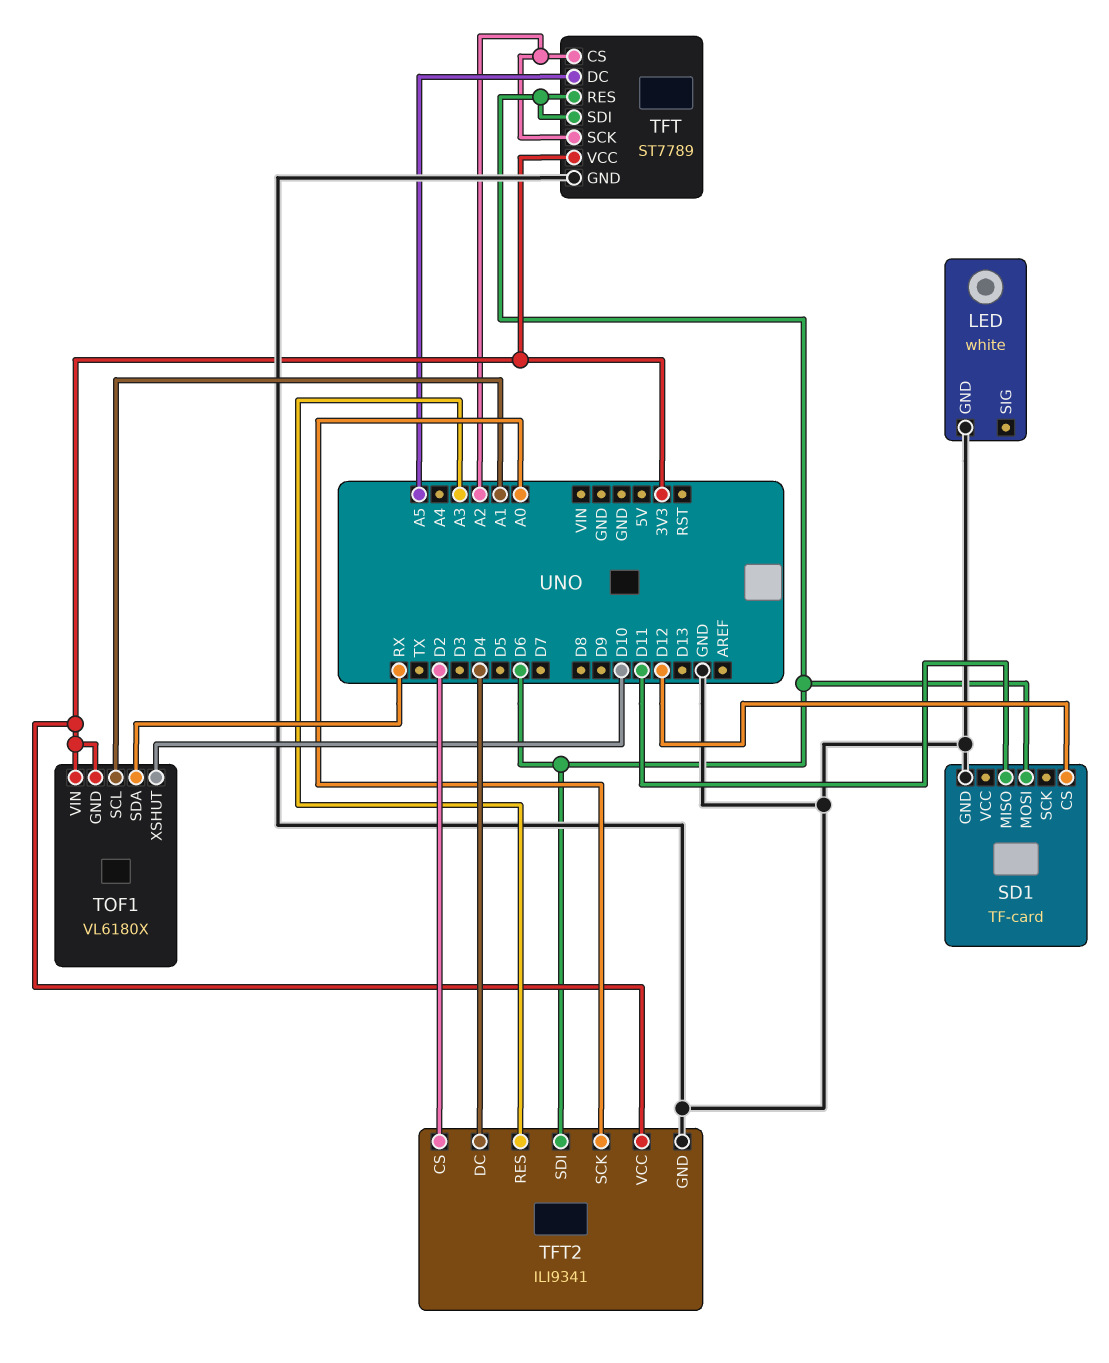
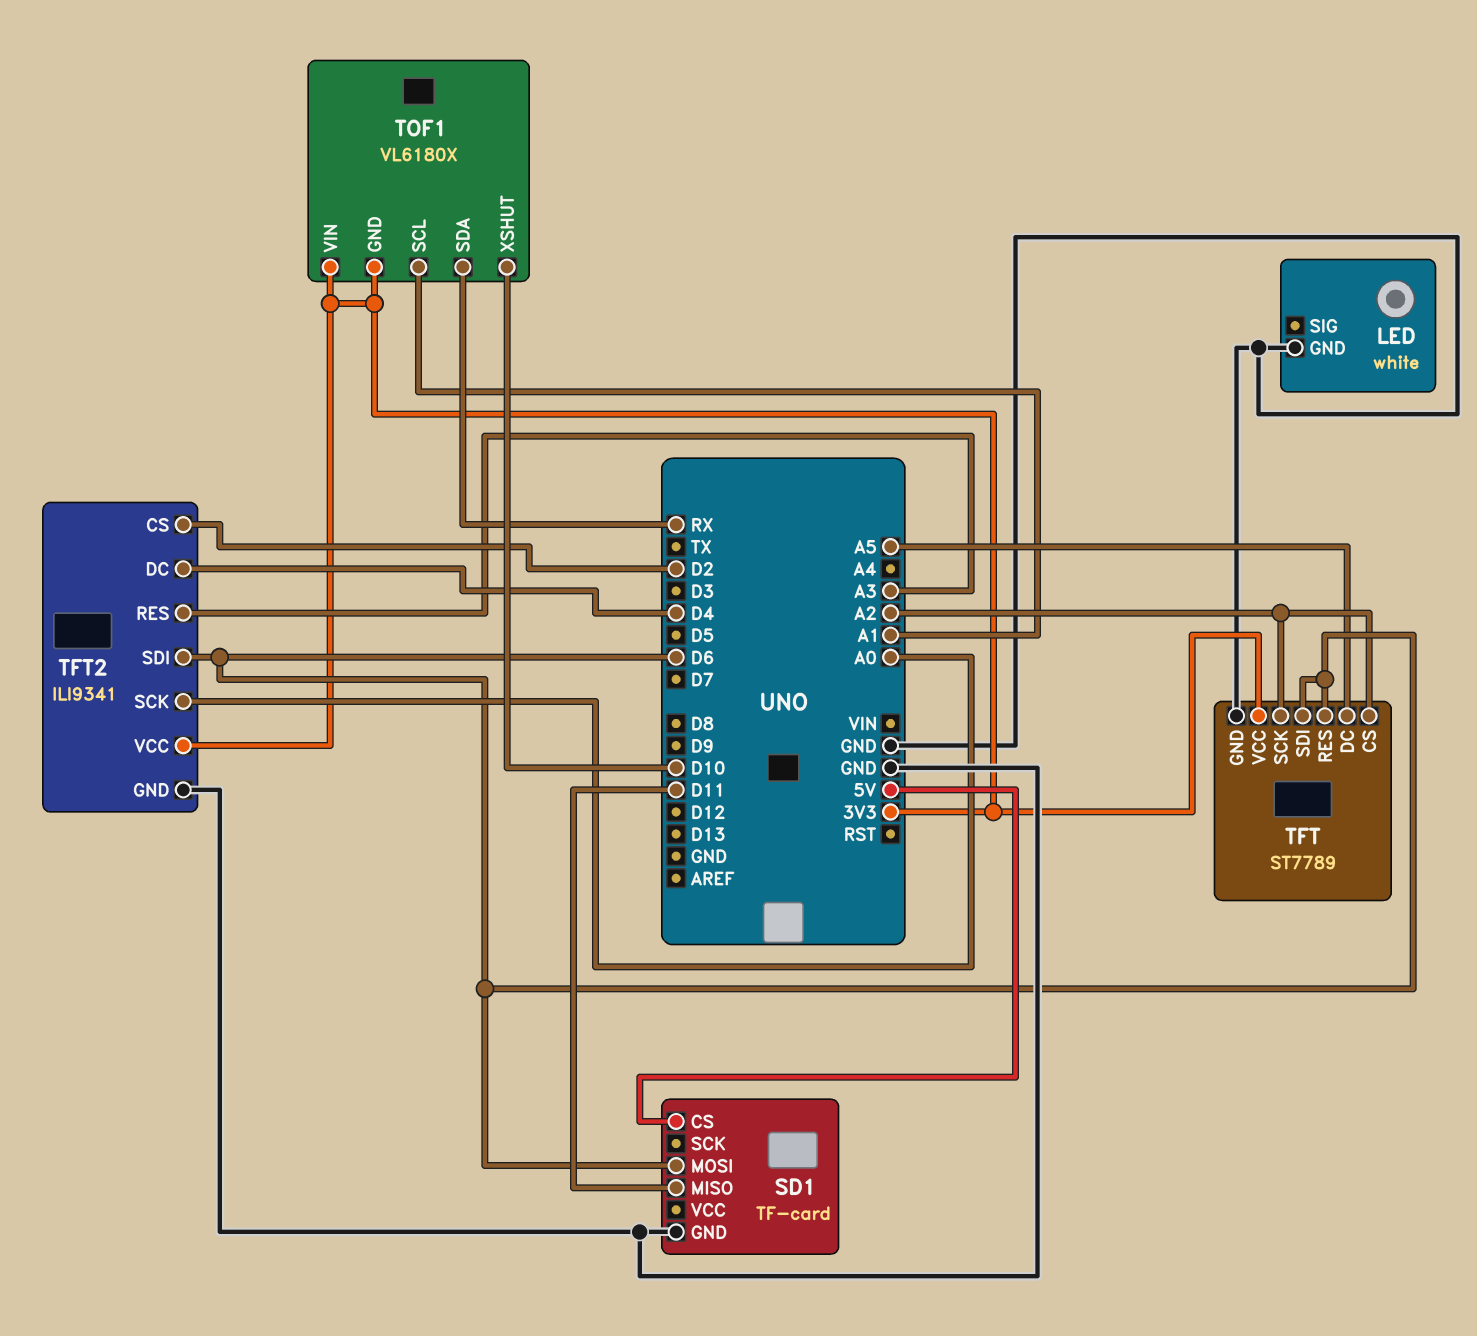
SD1 pin CS: D12 -> 5V

